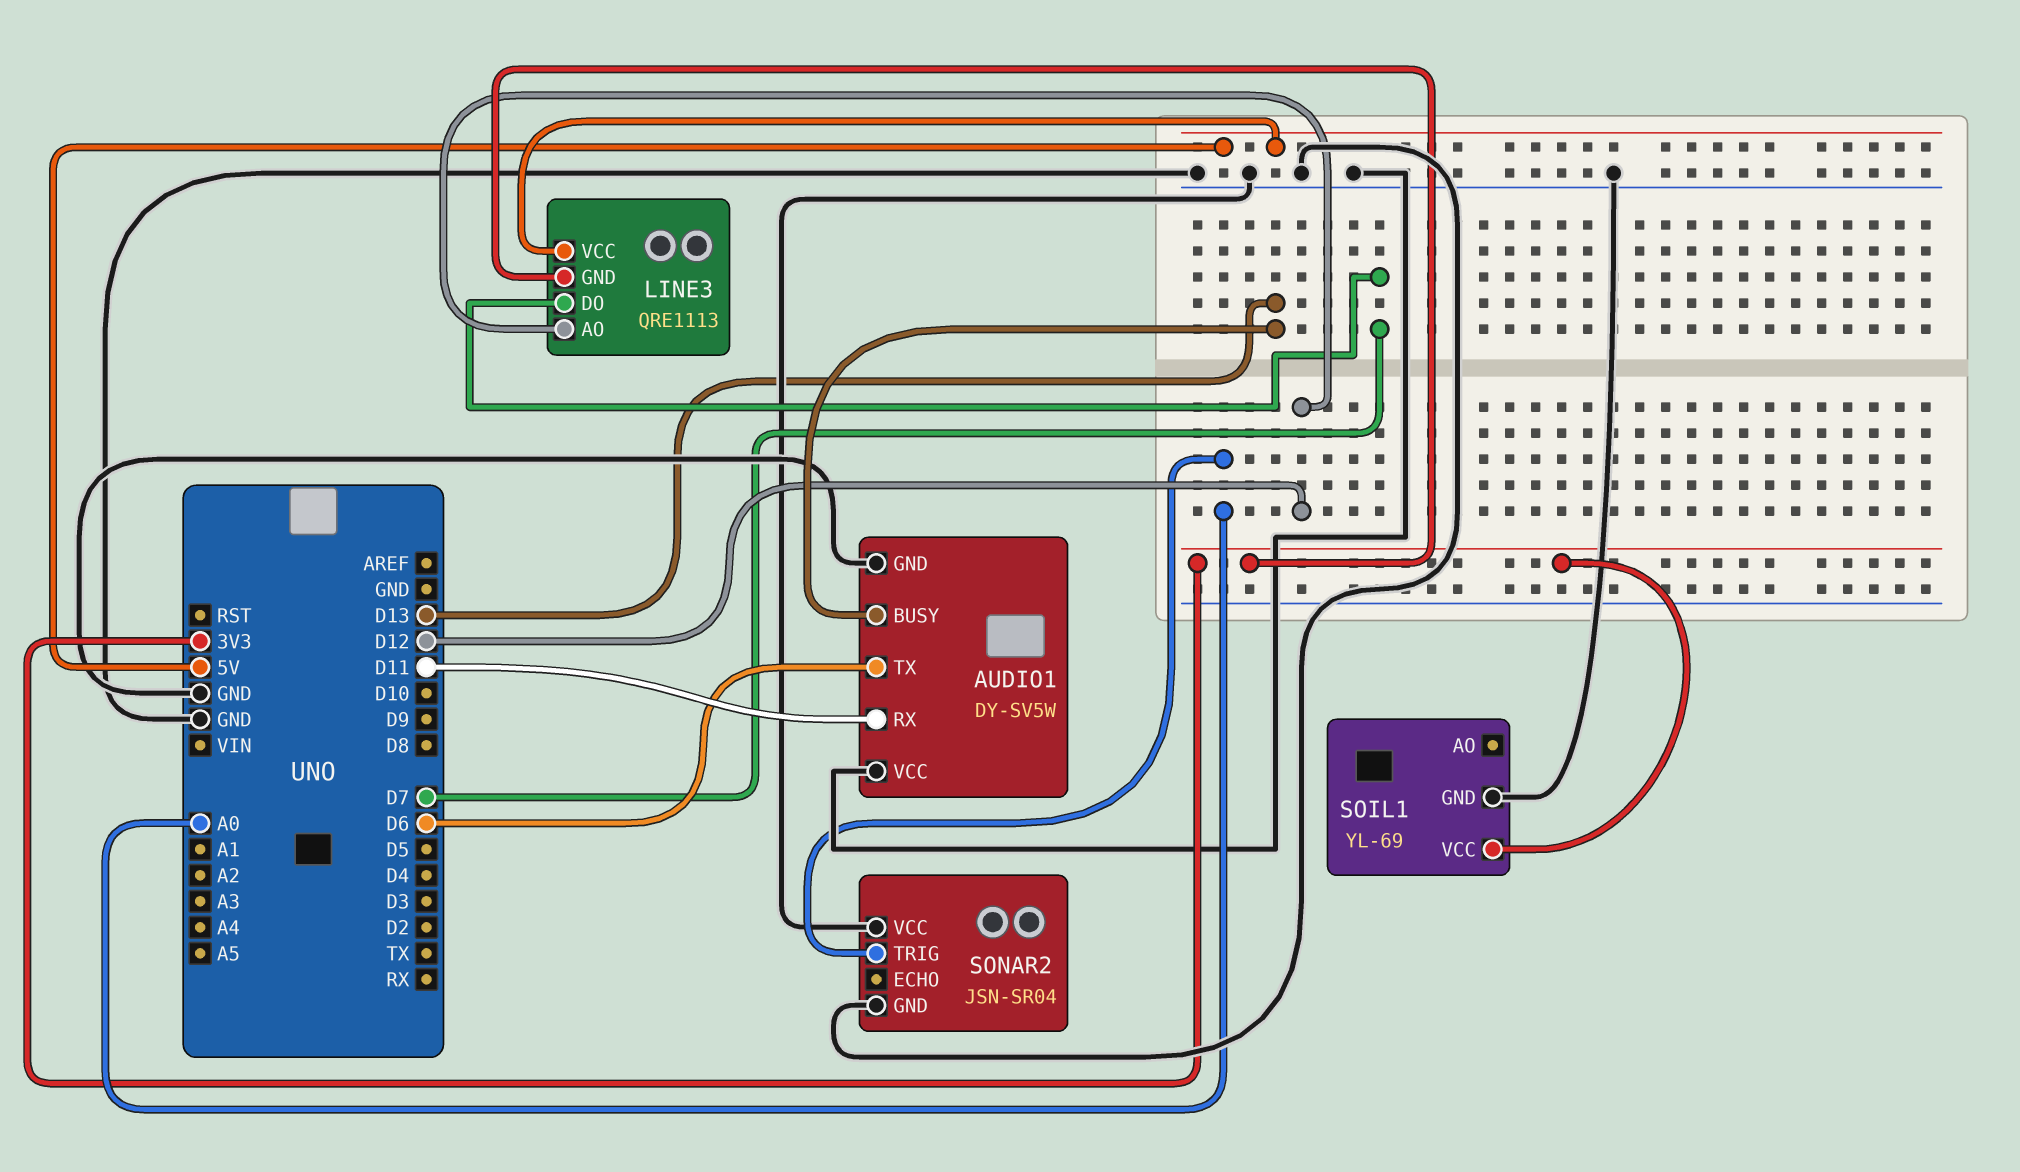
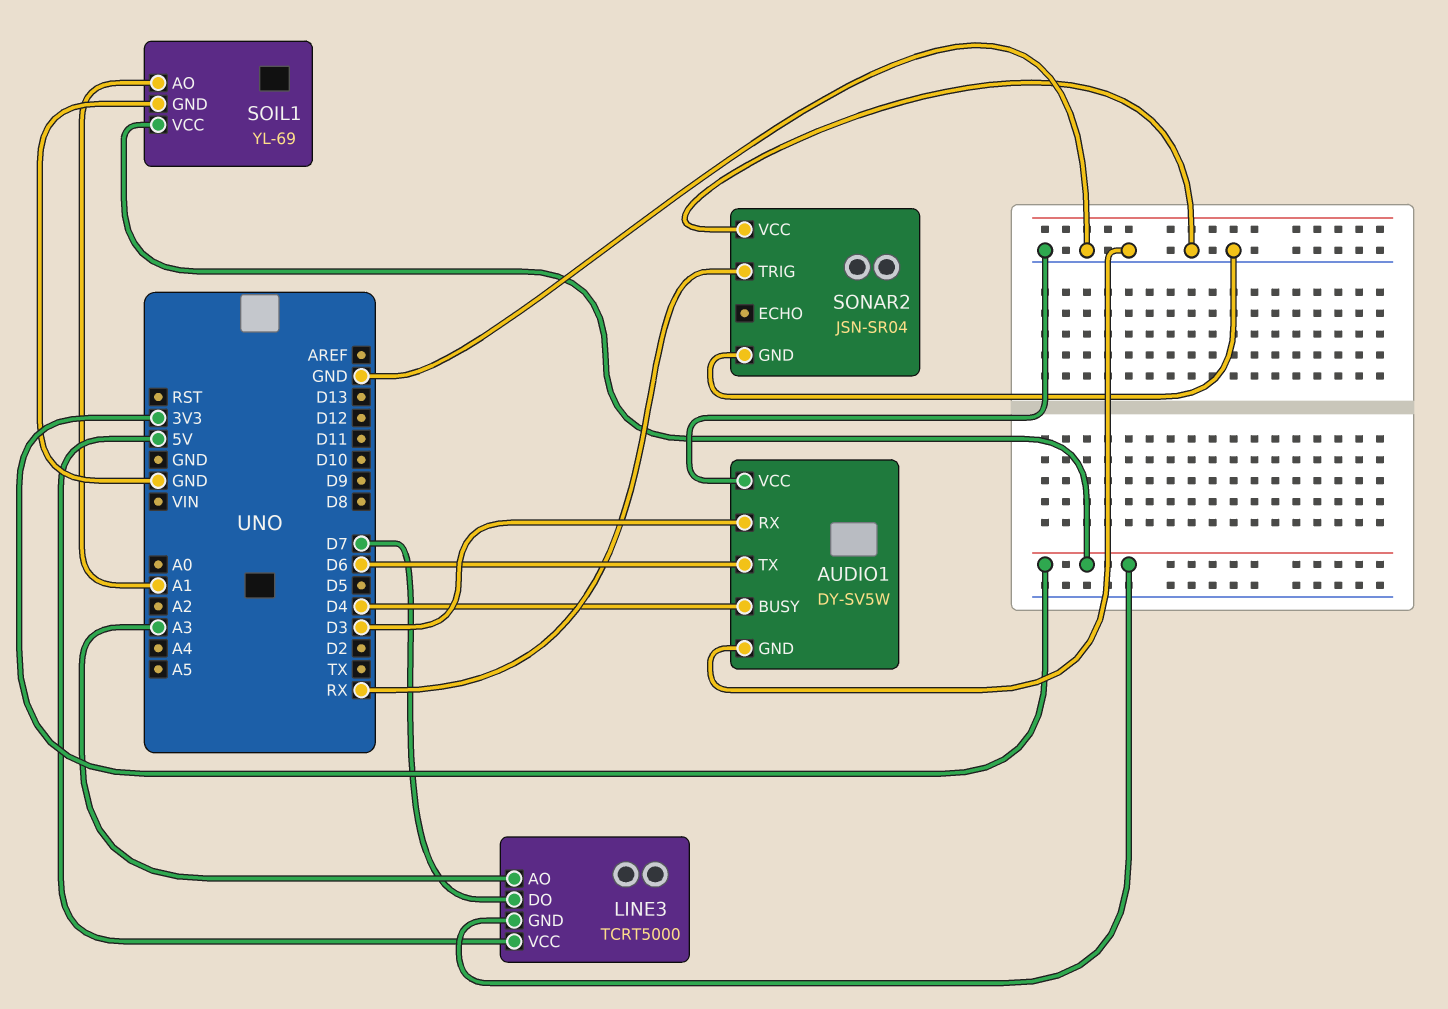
AUDIO1 pin BUSY: D13 -> D4
AUDIO1 pin RX: D11 -> D3
LINE3: QRE1113 -> TCRT5000
LINE3 pin AO: D12 -> A3
SOIL1 pin AO: none -> A1
SONAR2 pin TRIG: A0 -> RX

